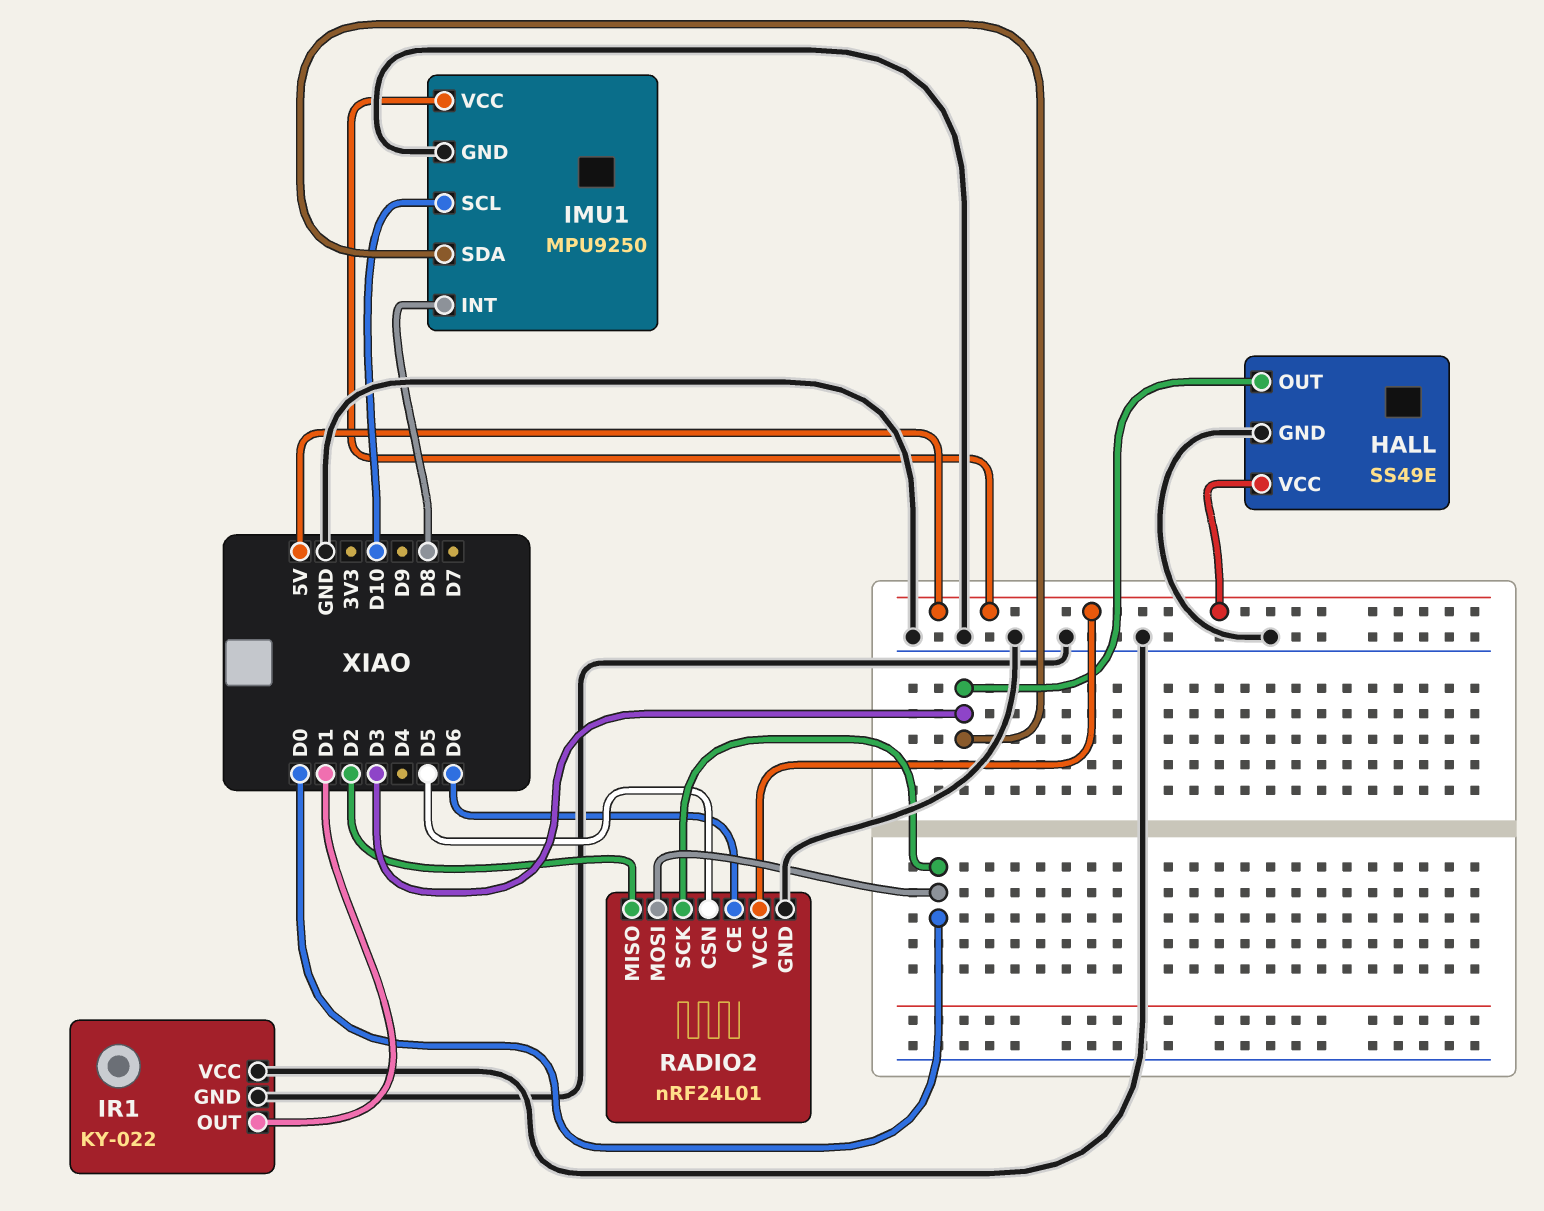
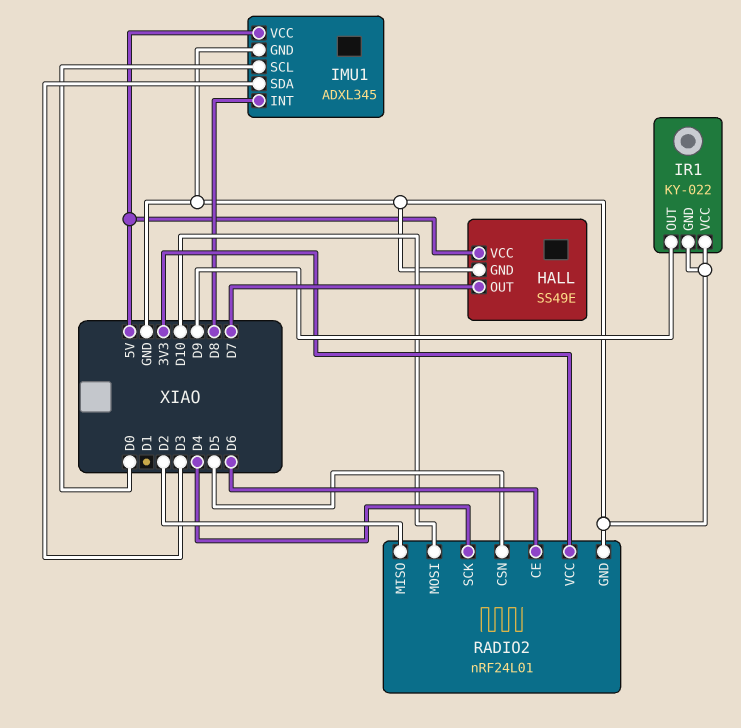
HALL pin OUT: D3 -> D7
IMU1: MPU9250 -> ADXL345
IMU1 pin SCL: D10 -> D0
IR1 pin OUT: D1 -> D9
RADIO2 pin MOSI: D0 -> D10
RADIO2 pin SCK: D0 -> D4
RADIO2 pin VCC: 5V -> 3V3

